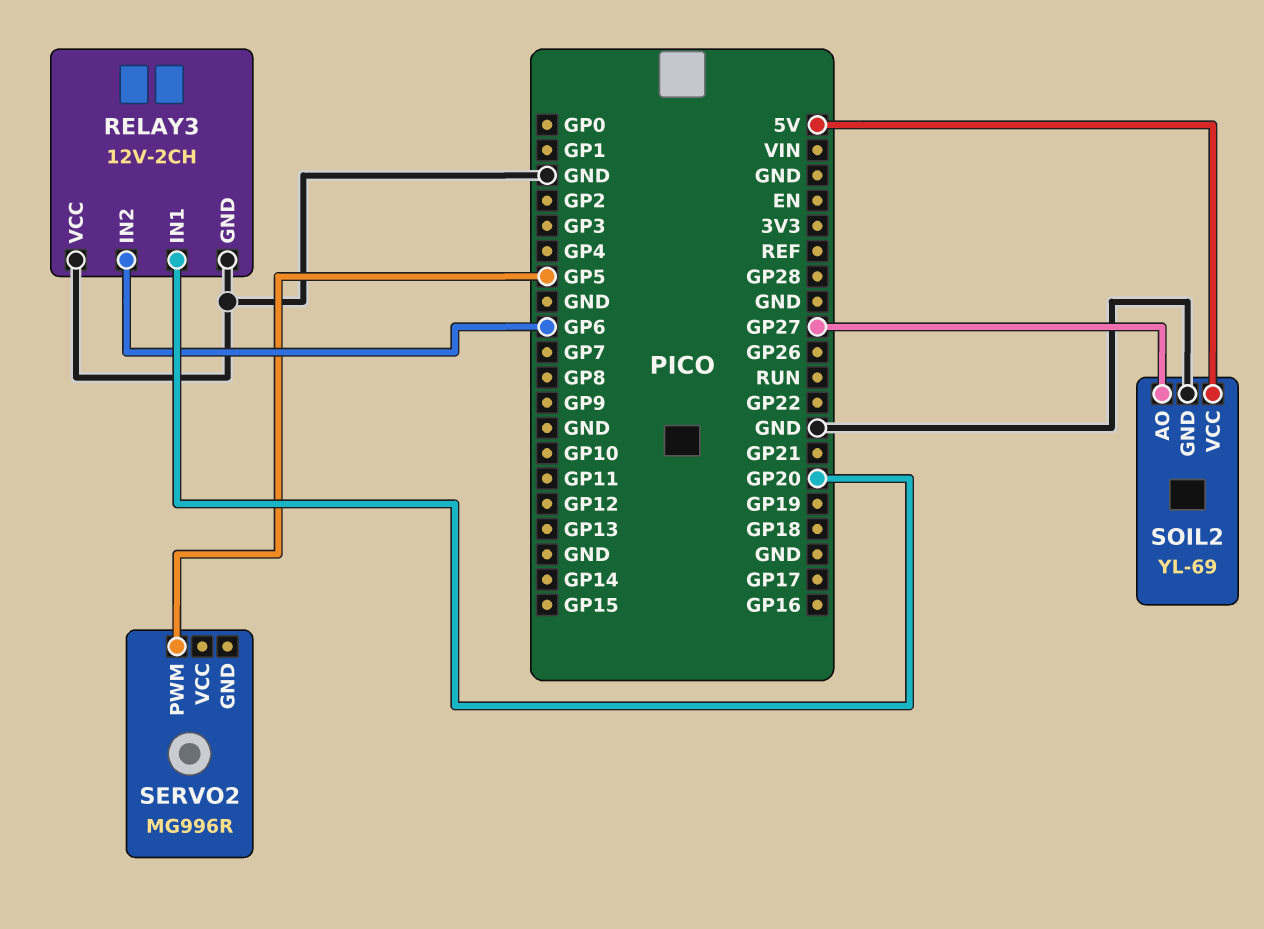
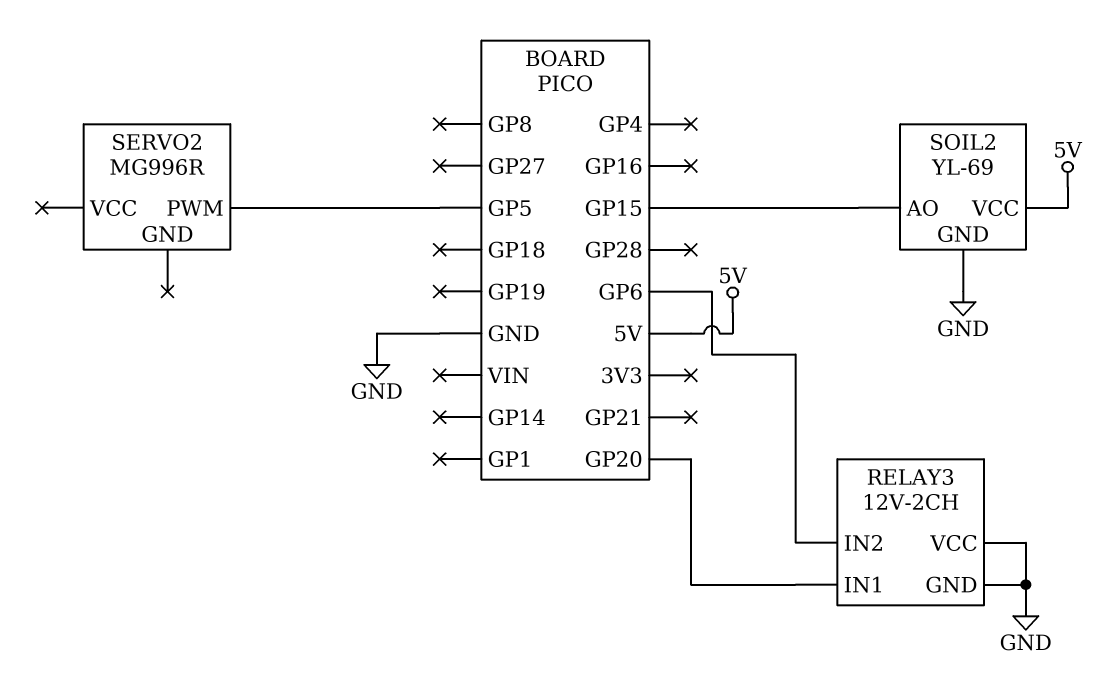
SOIL2 pin AO: GP27 -> GP15

